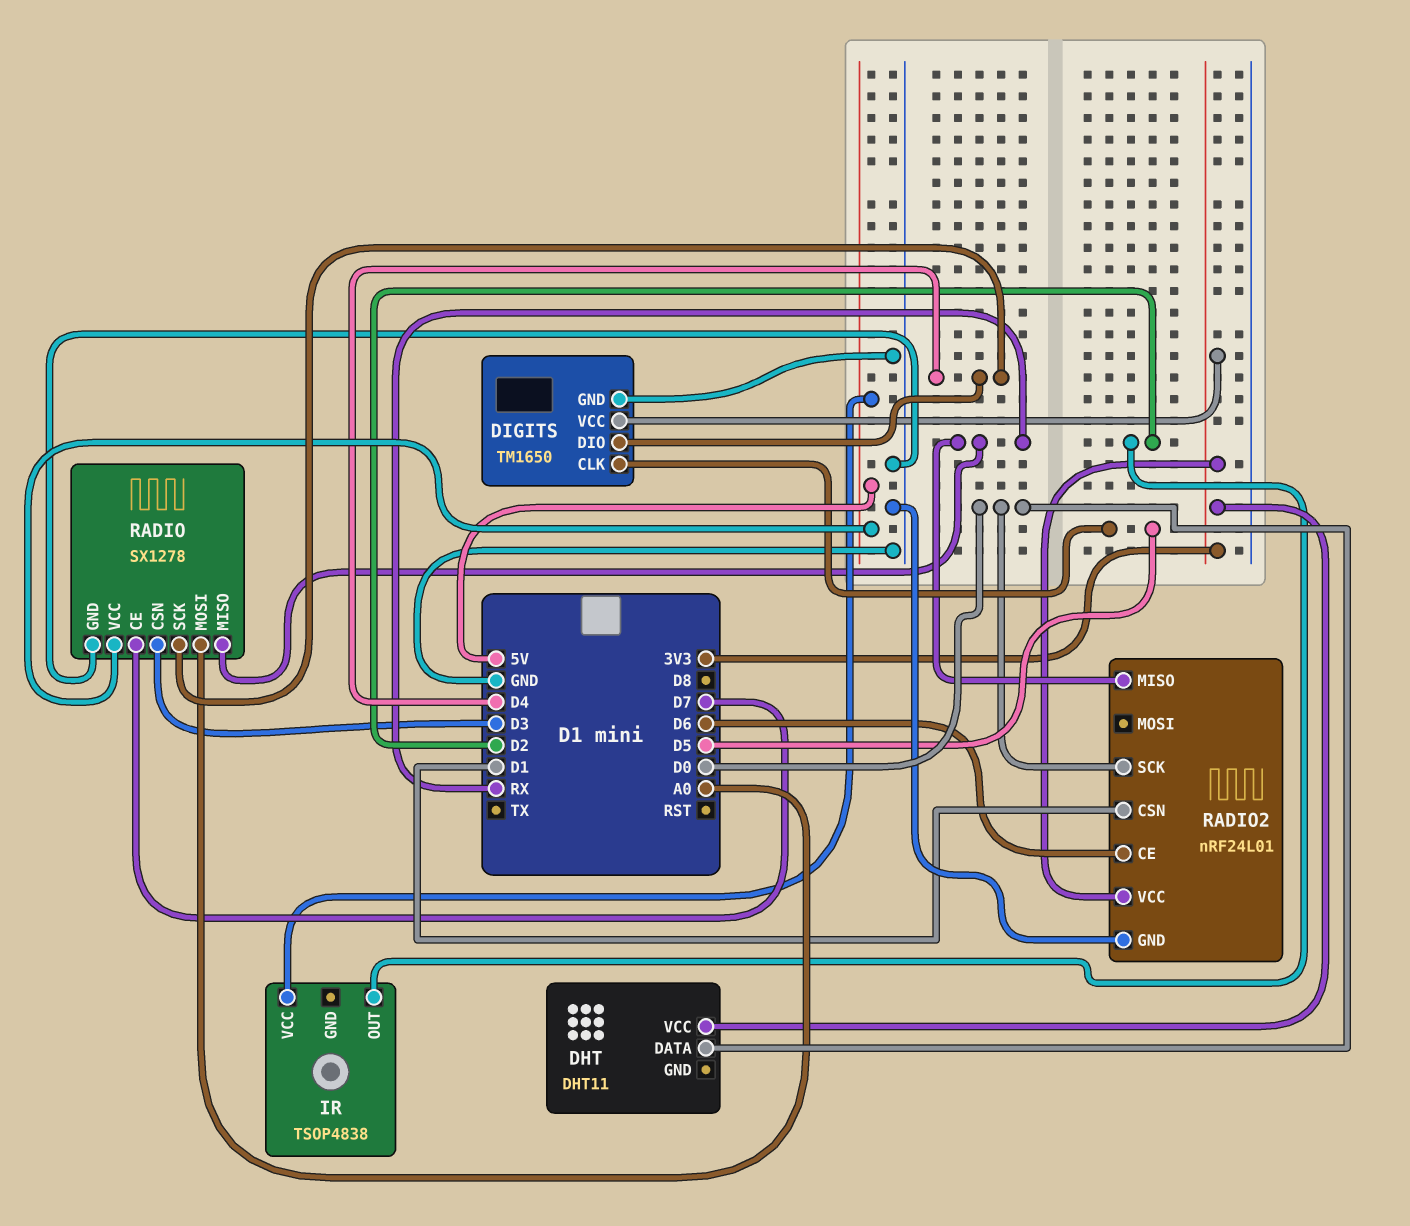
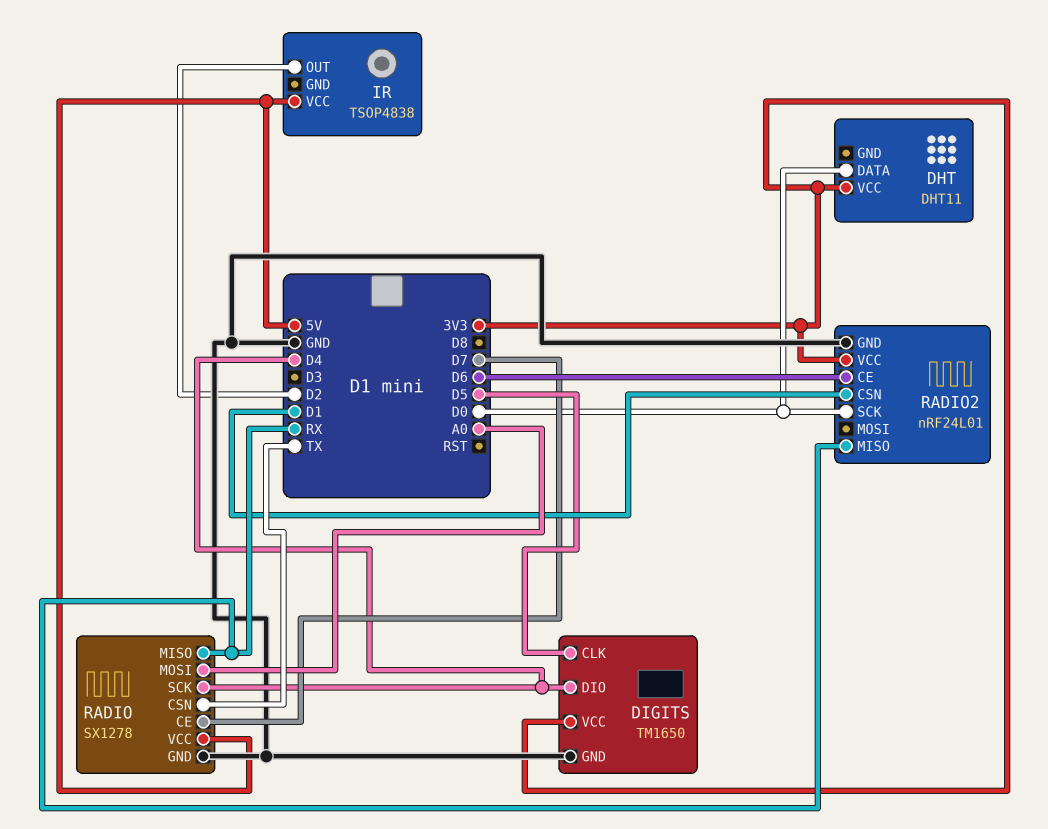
RADIO pin CSN: D3 -> TX

